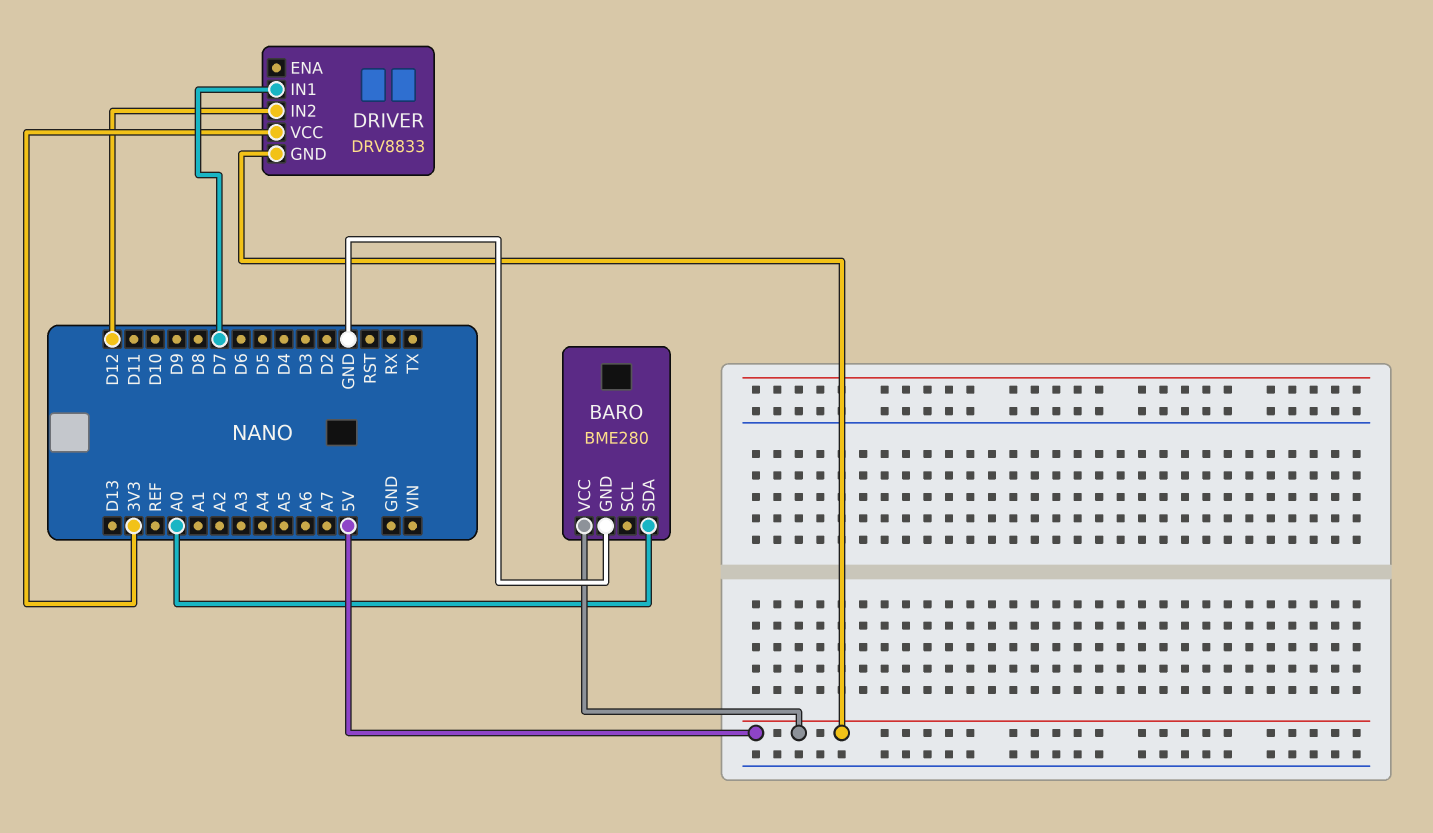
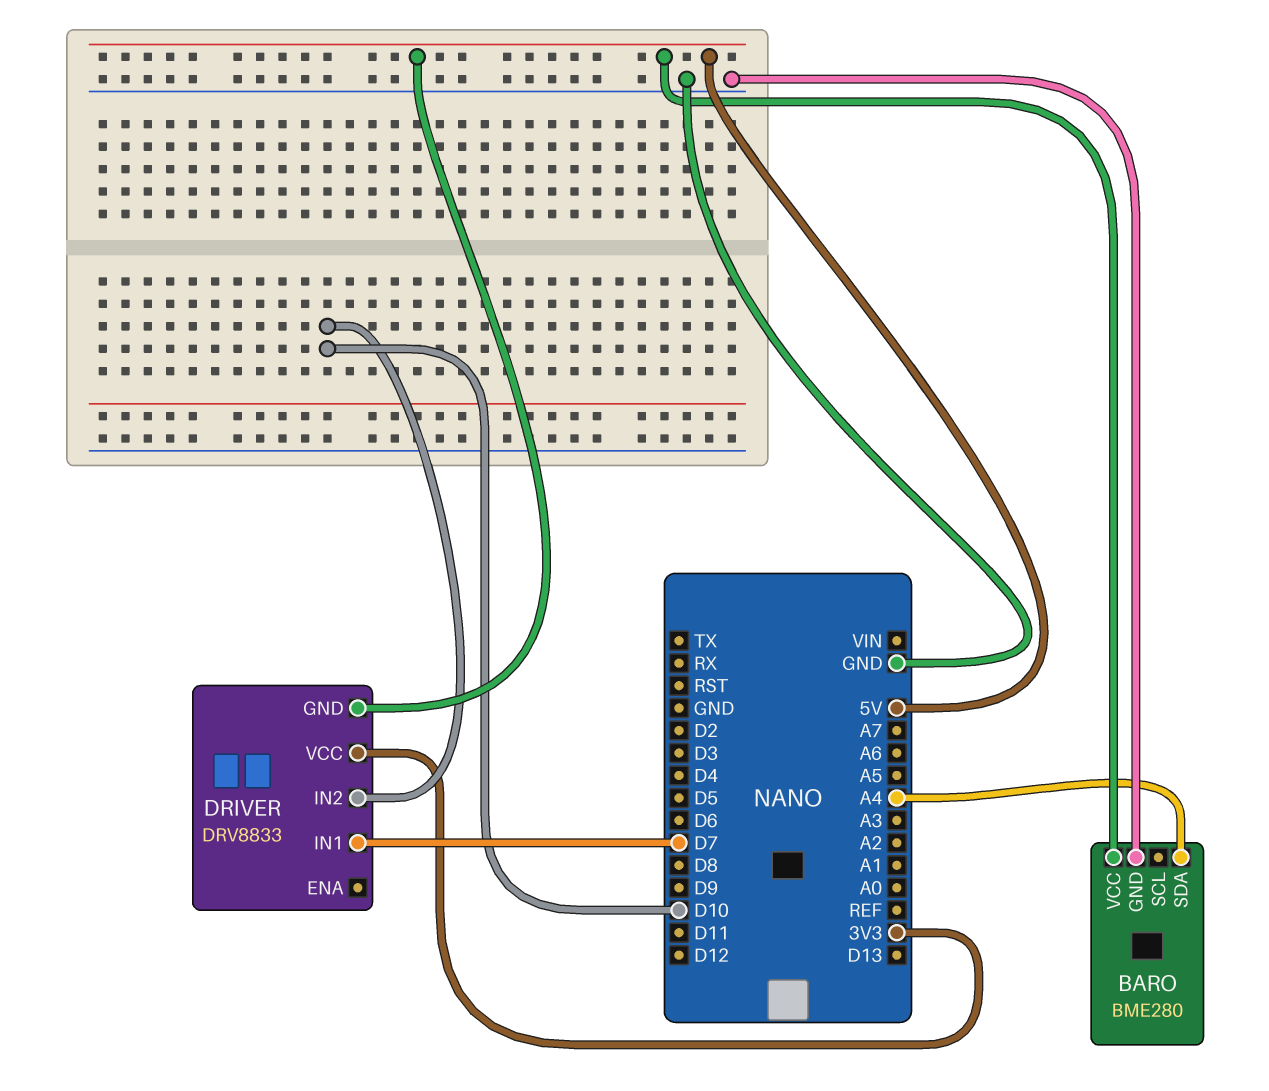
BARO pin SDA: A0 -> A4
DRIVER pin IN2: D12 -> D10

